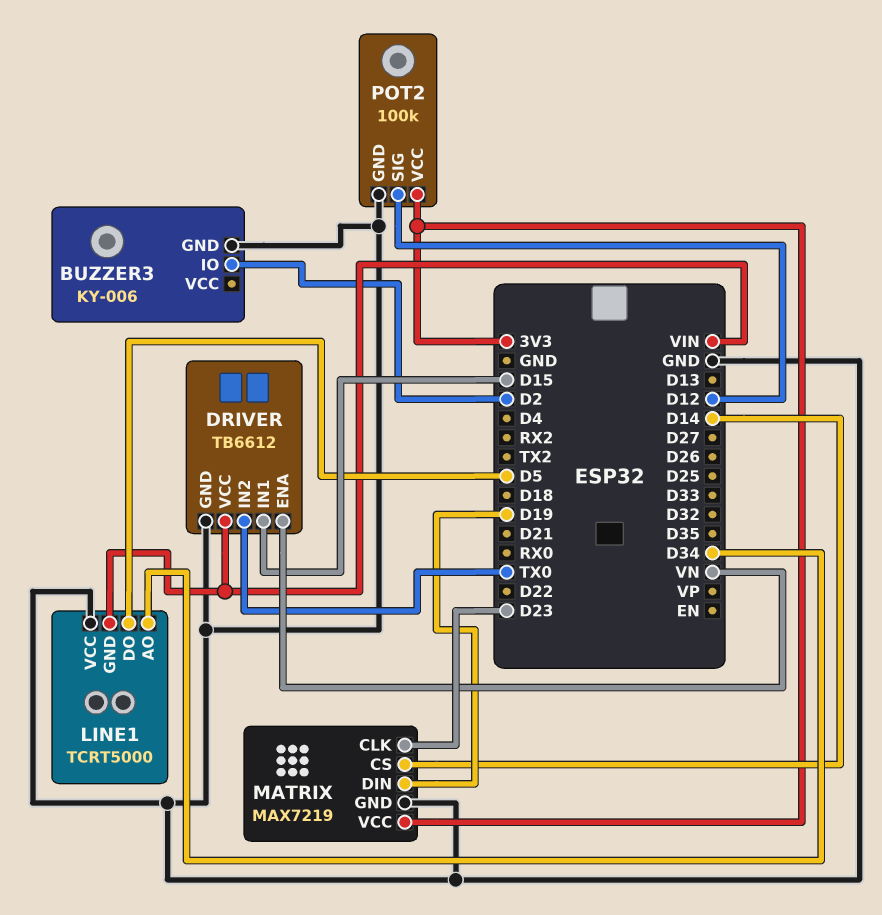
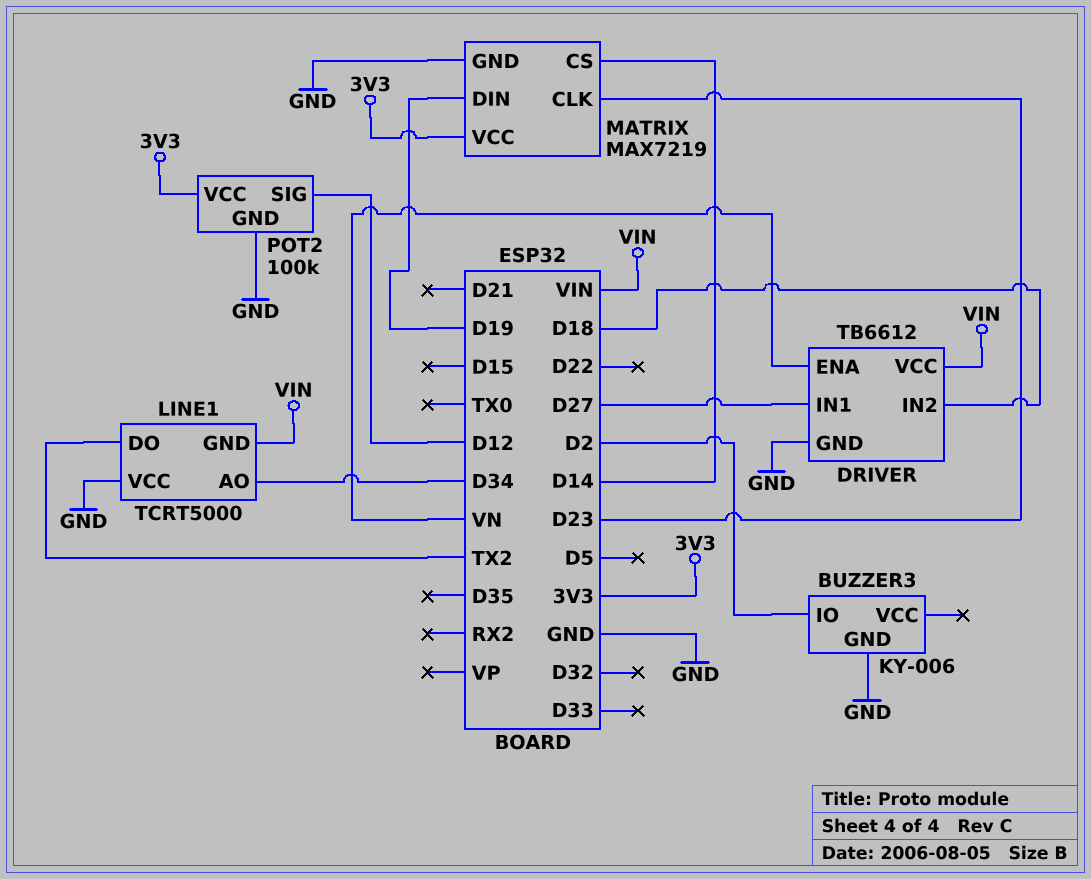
DRIVER pin IN1: D15 -> D27
DRIVER pin IN2: TX0 -> D18
LINE1 pin DO: D5 -> TX2

